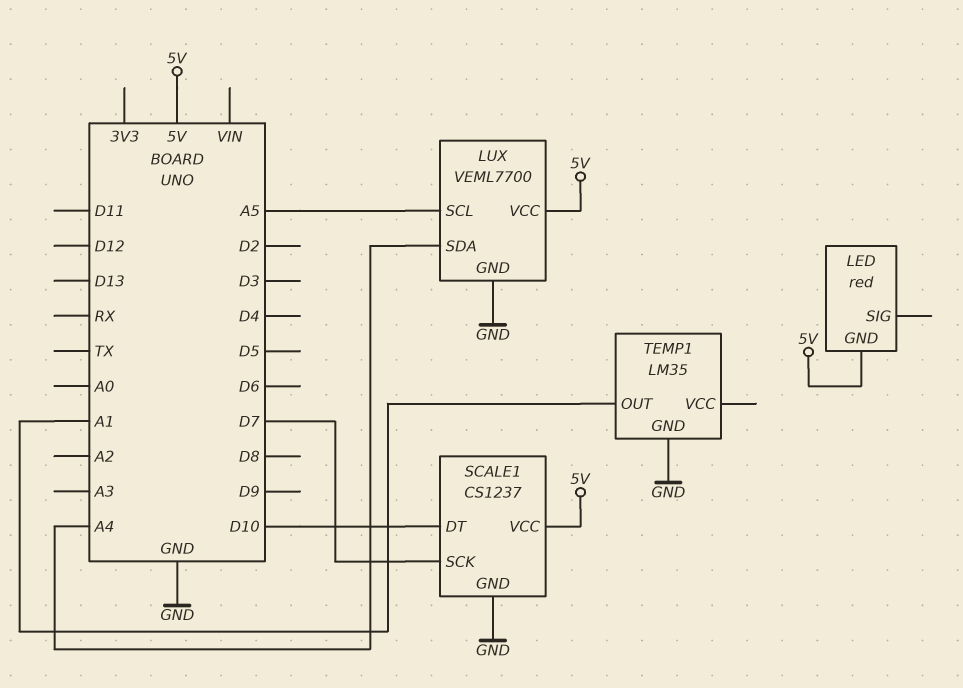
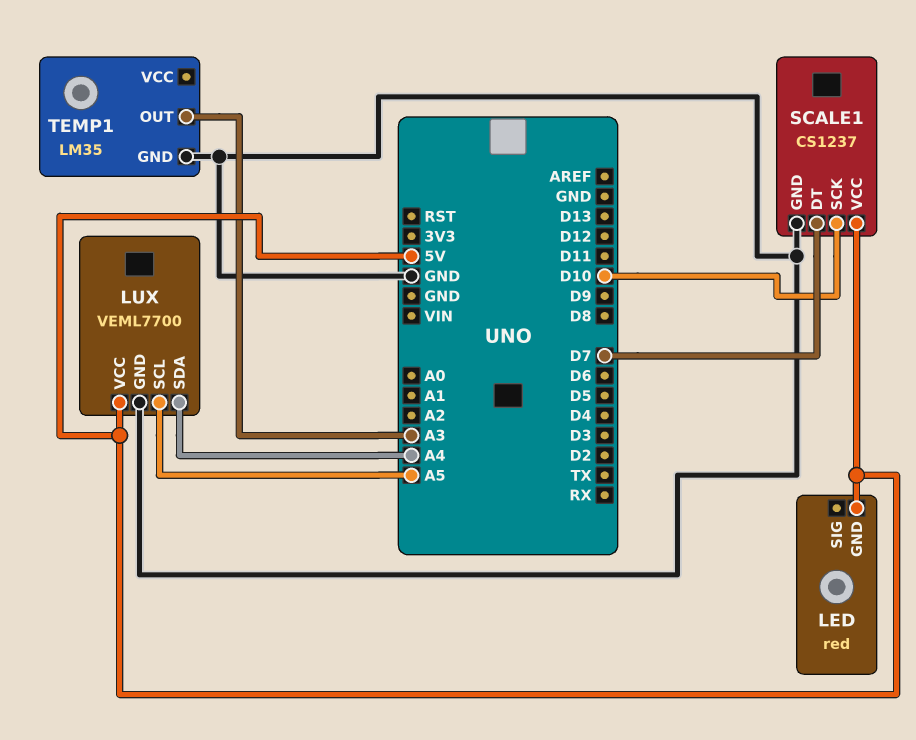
SCALE1 pin DT: D10 -> D7
SCALE1 pin SCK: D7 -> D10
TEMP1 pin OUT: A1 -> A3

